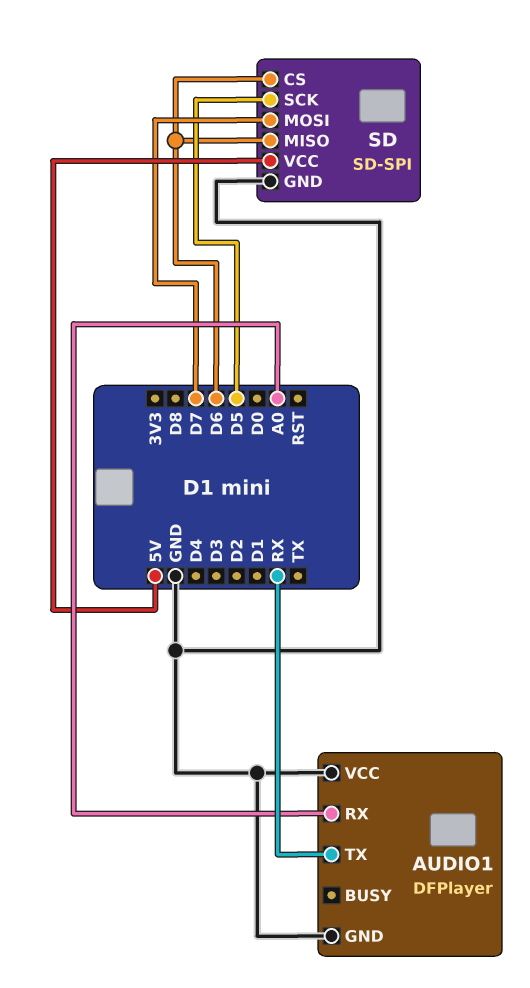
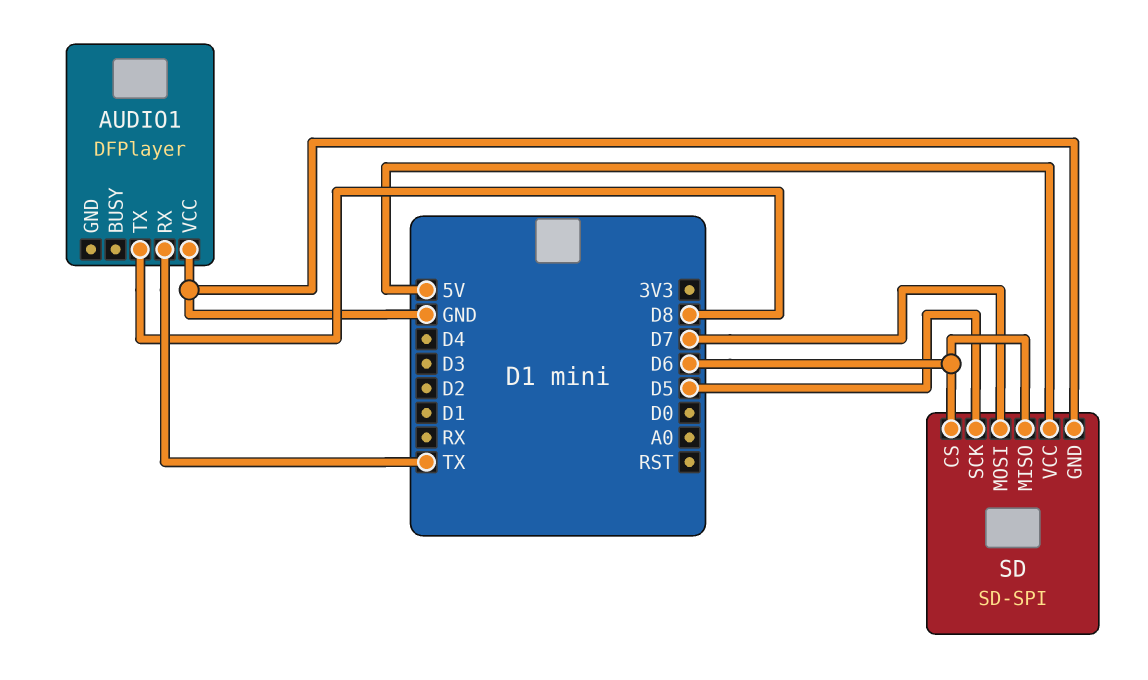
AUDIO1 pin GND: GND -> none
AUDIO1 pin RX: A0 -> TX
AUDIO1 pin TX: RX -> D8

